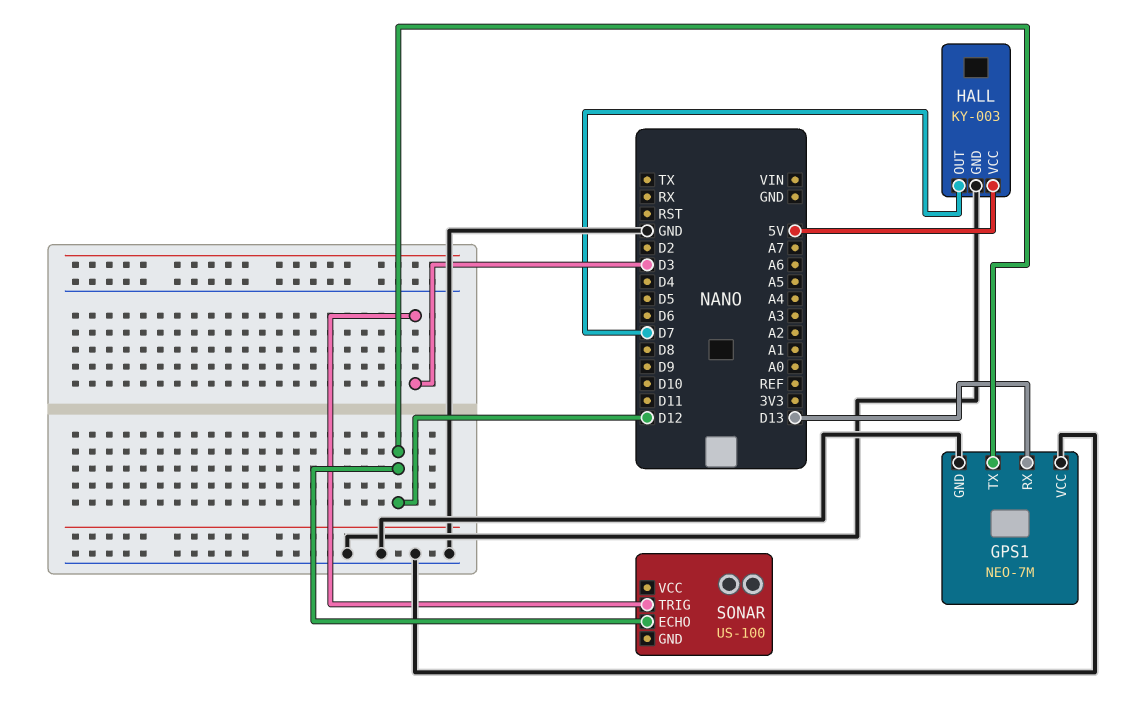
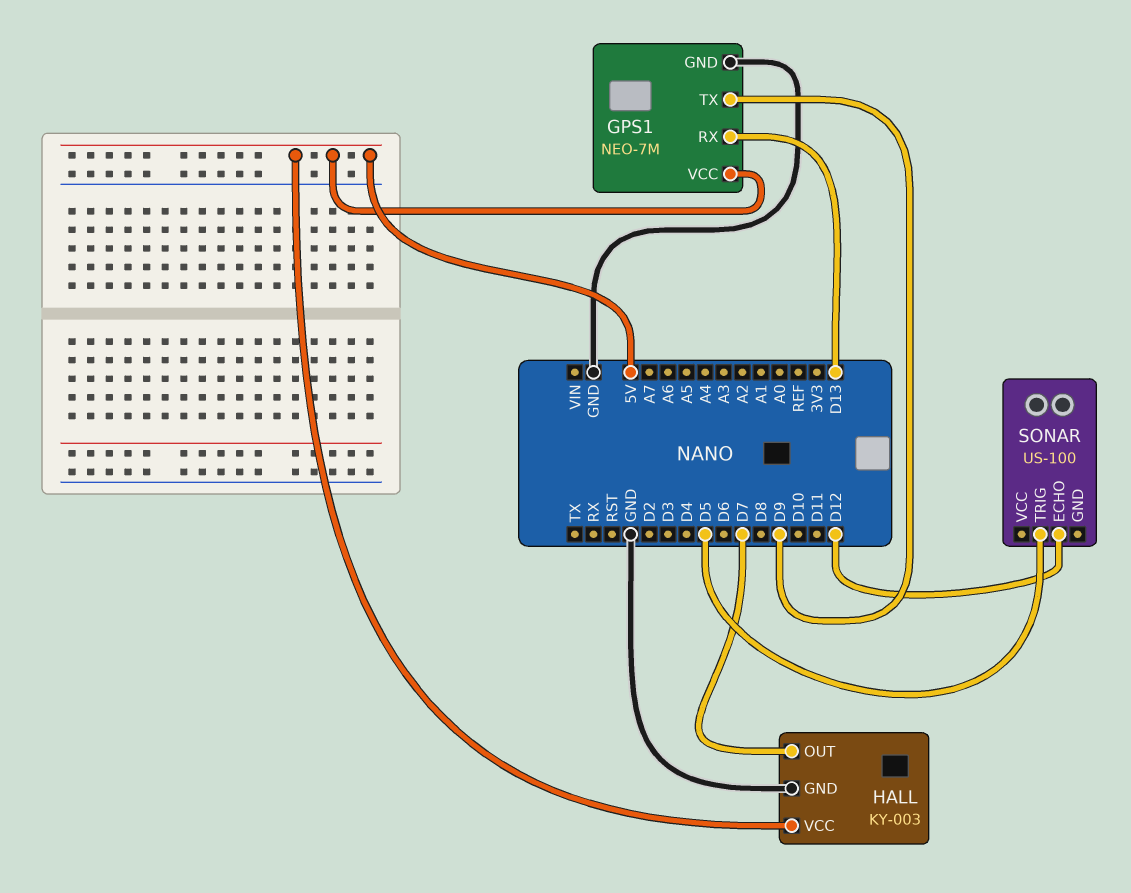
GPS1 pin TX: D12 -> D9
GPS1 pin VCC: GND -> 5V
SONAR pin TRIG: D3 -> D5

